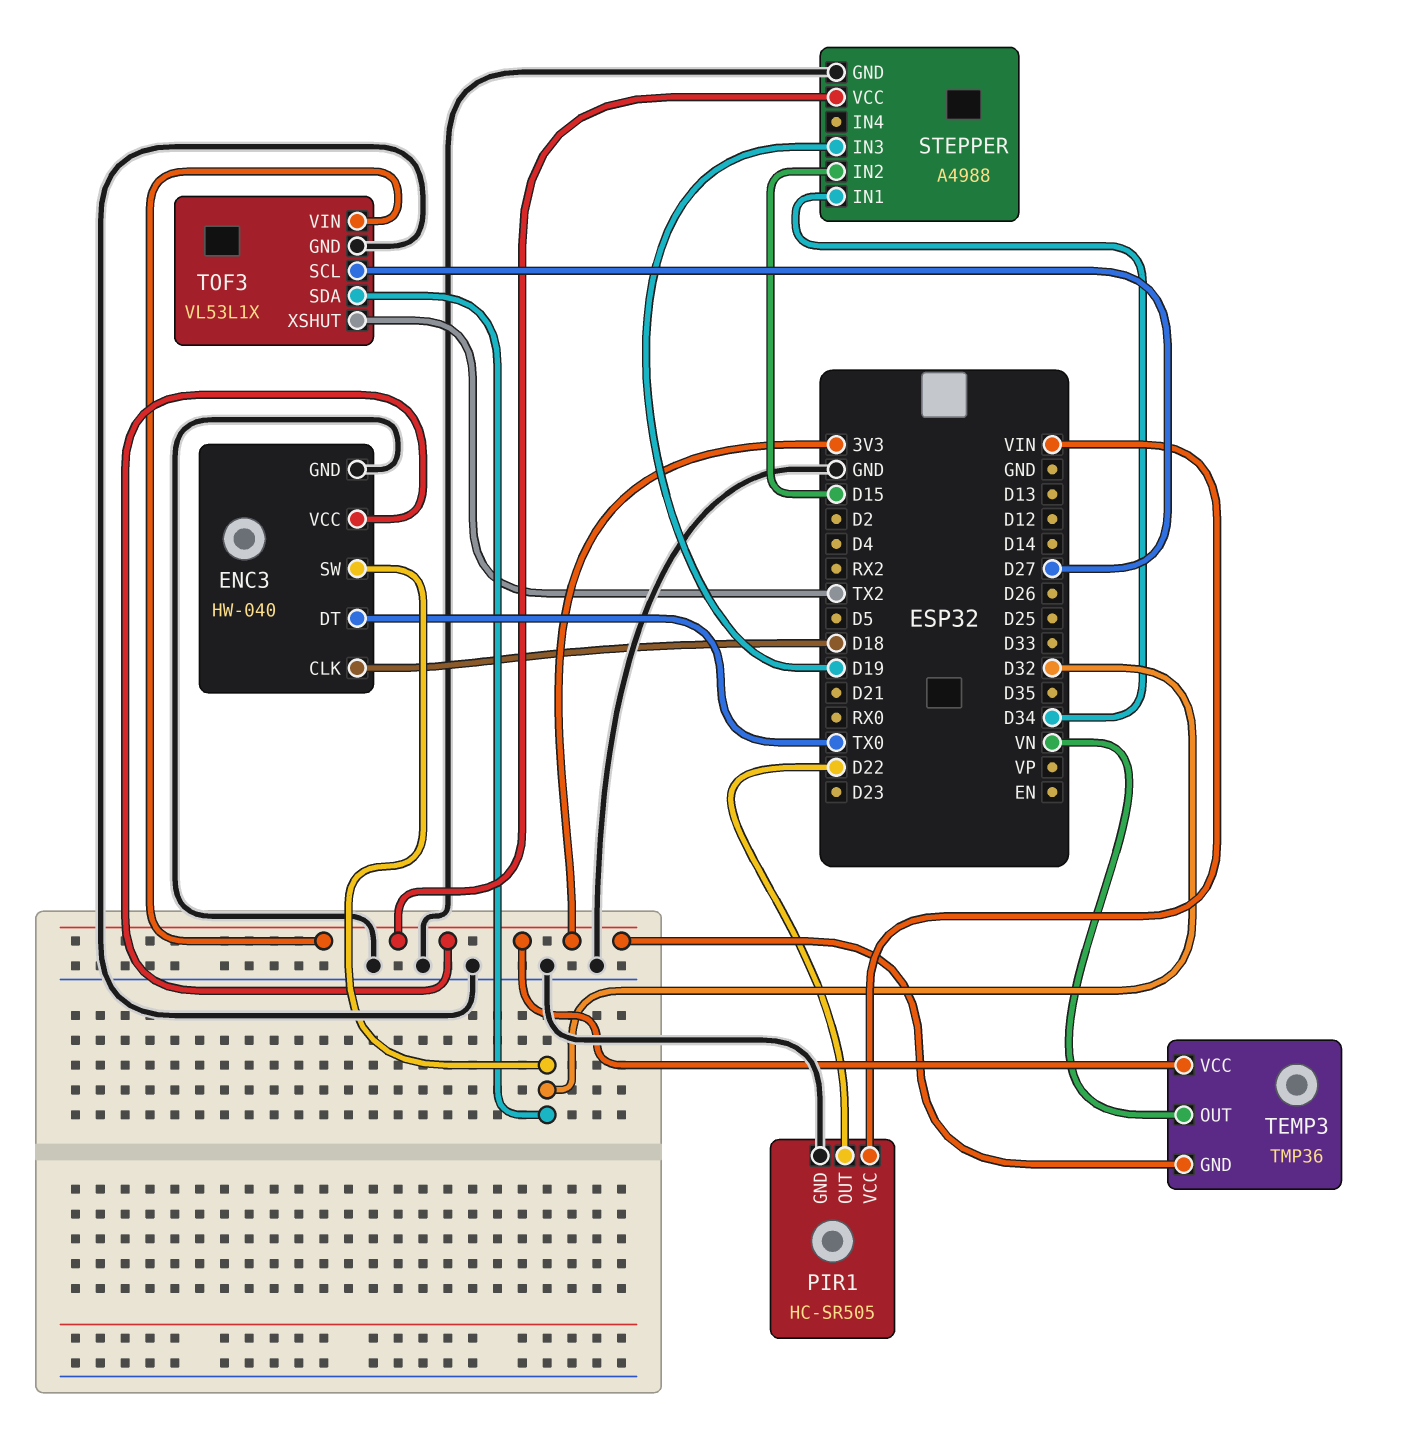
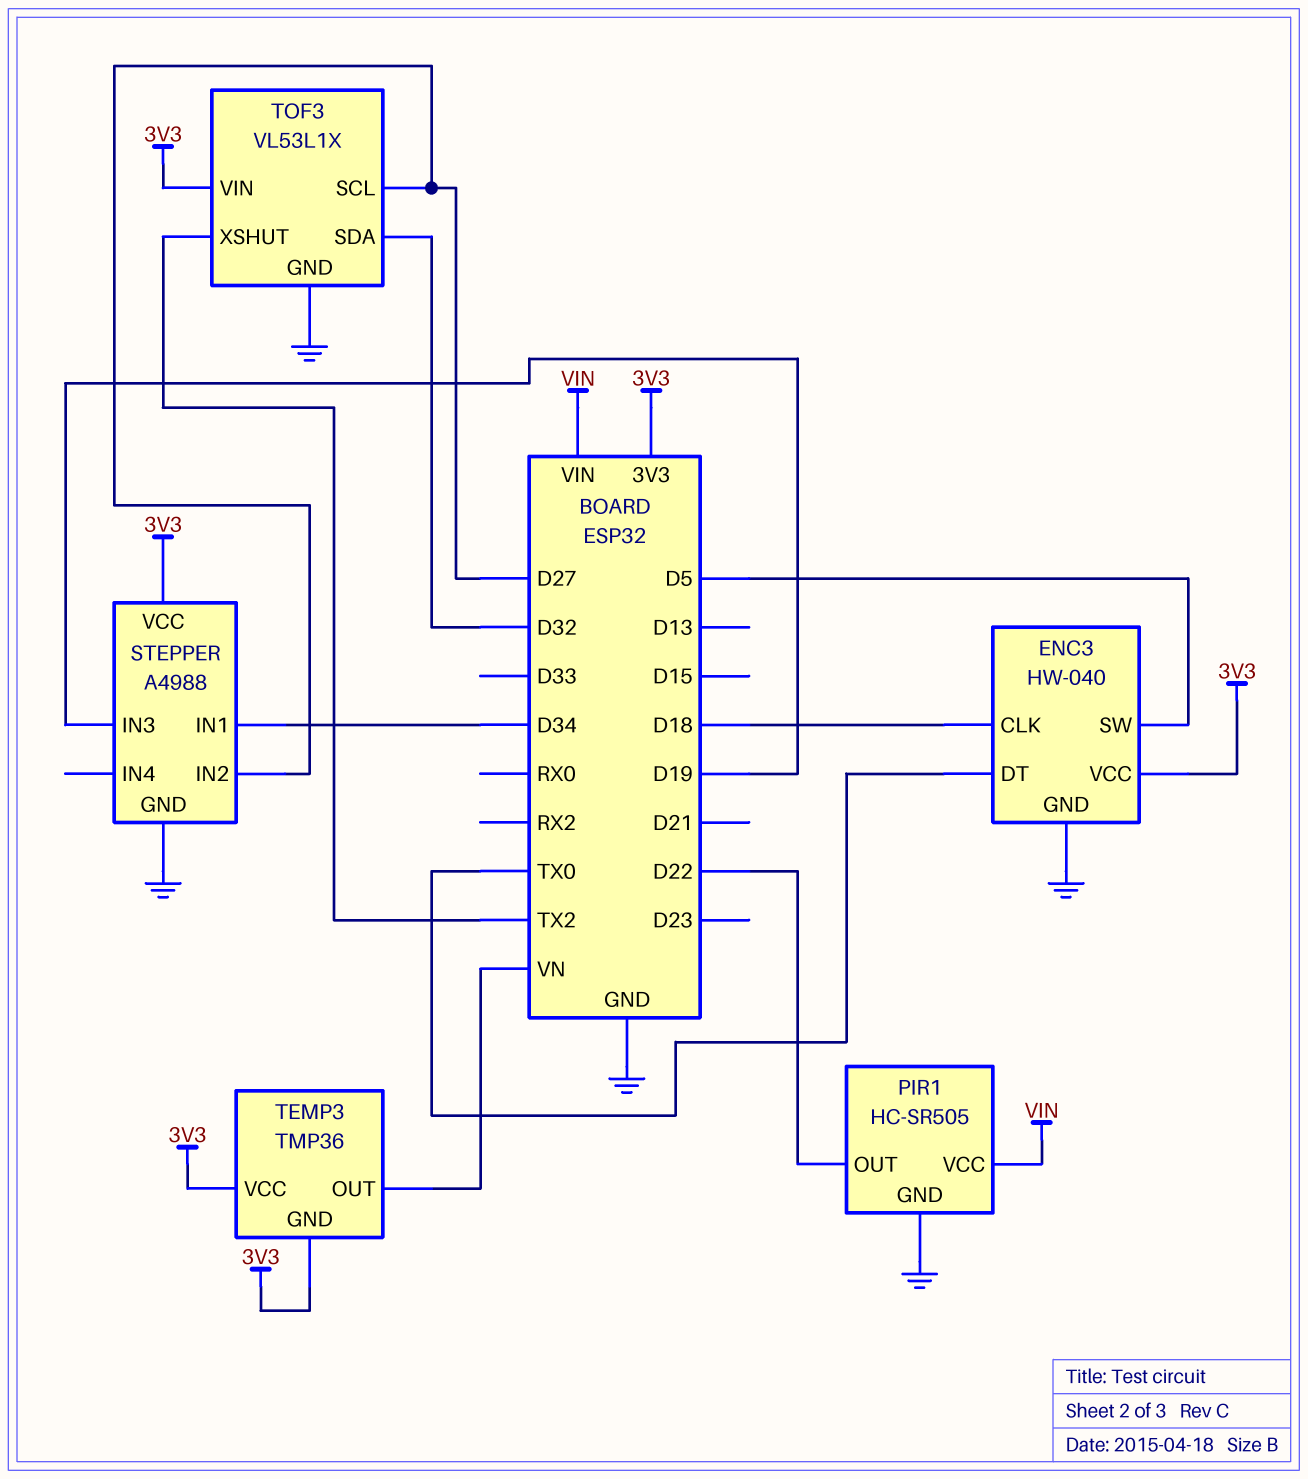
ENC3 pin SW: D32 -> D5
STEPPER pin IN2: D15 -> D27

